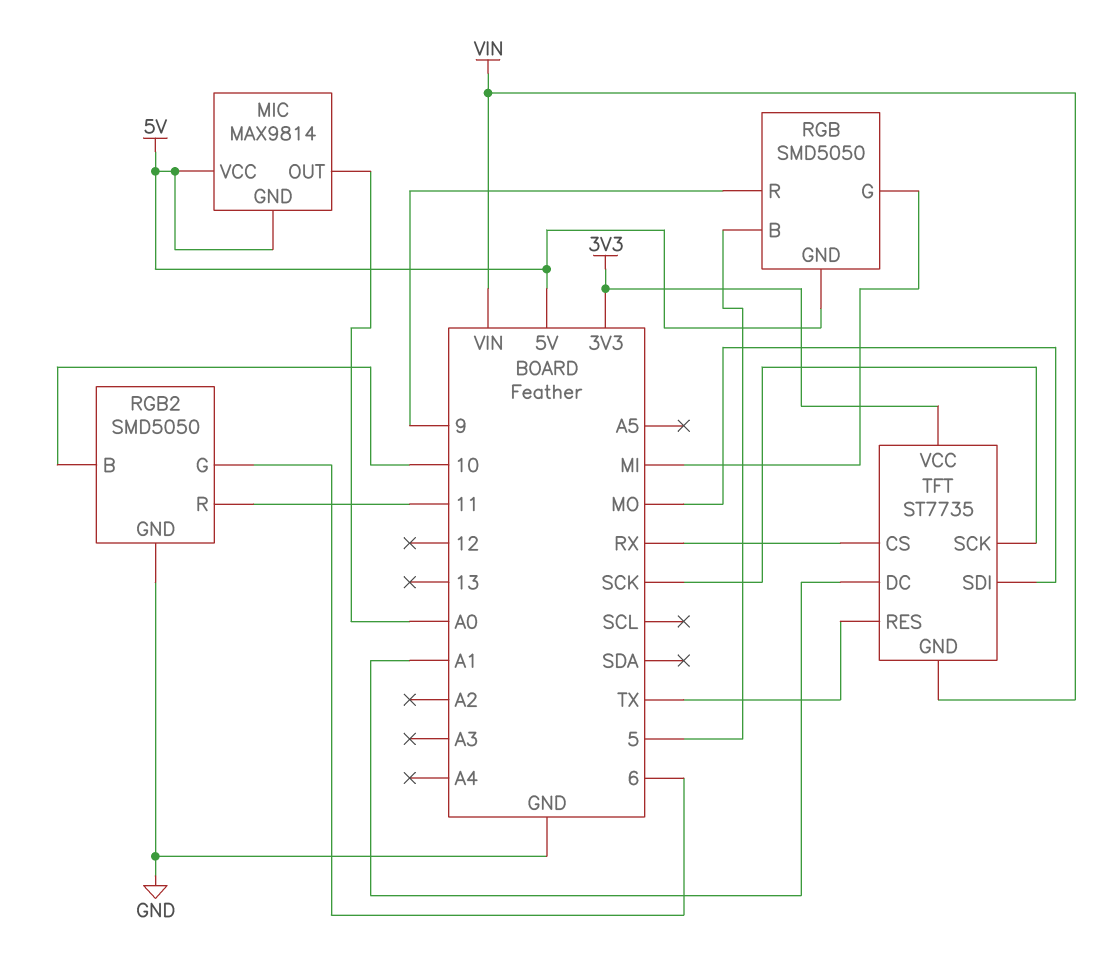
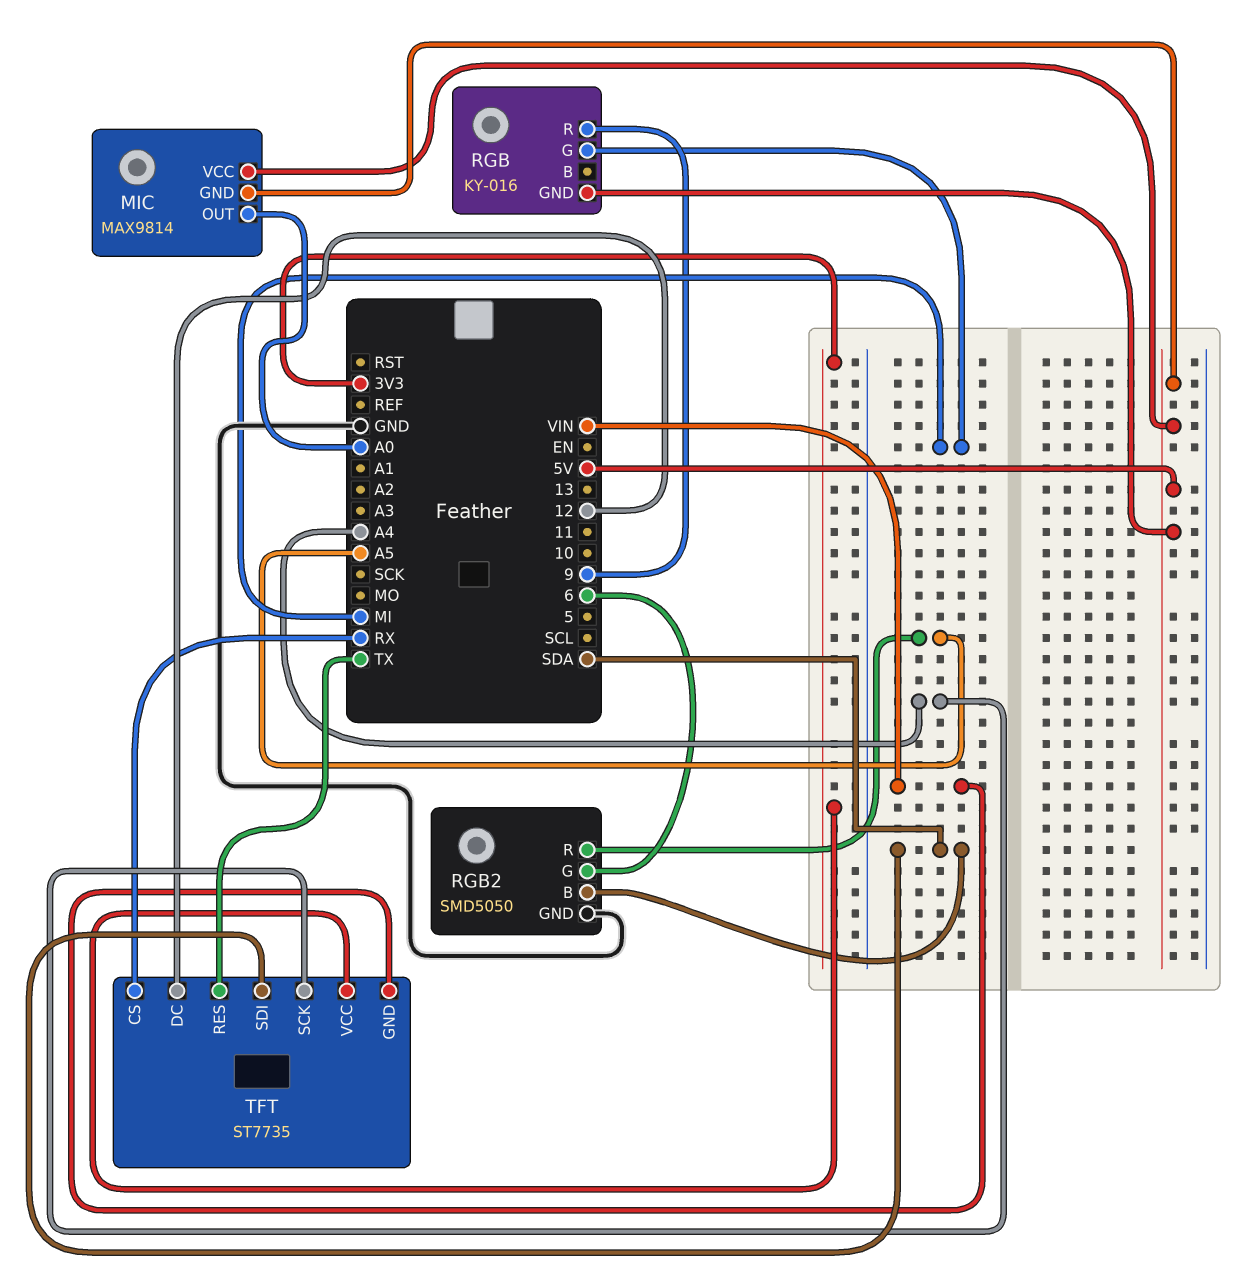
RGB: SMD5050 -> KY-016
RGB pin B: 5 -> none
RGB2 pin B: 10 -> SDA
RGB2 pin R: 11 -> A5
TFT pin DC: A1 -> 12
TFT pin SCK: SCK -> A4
TFT pin SDI: MO -> SDA

